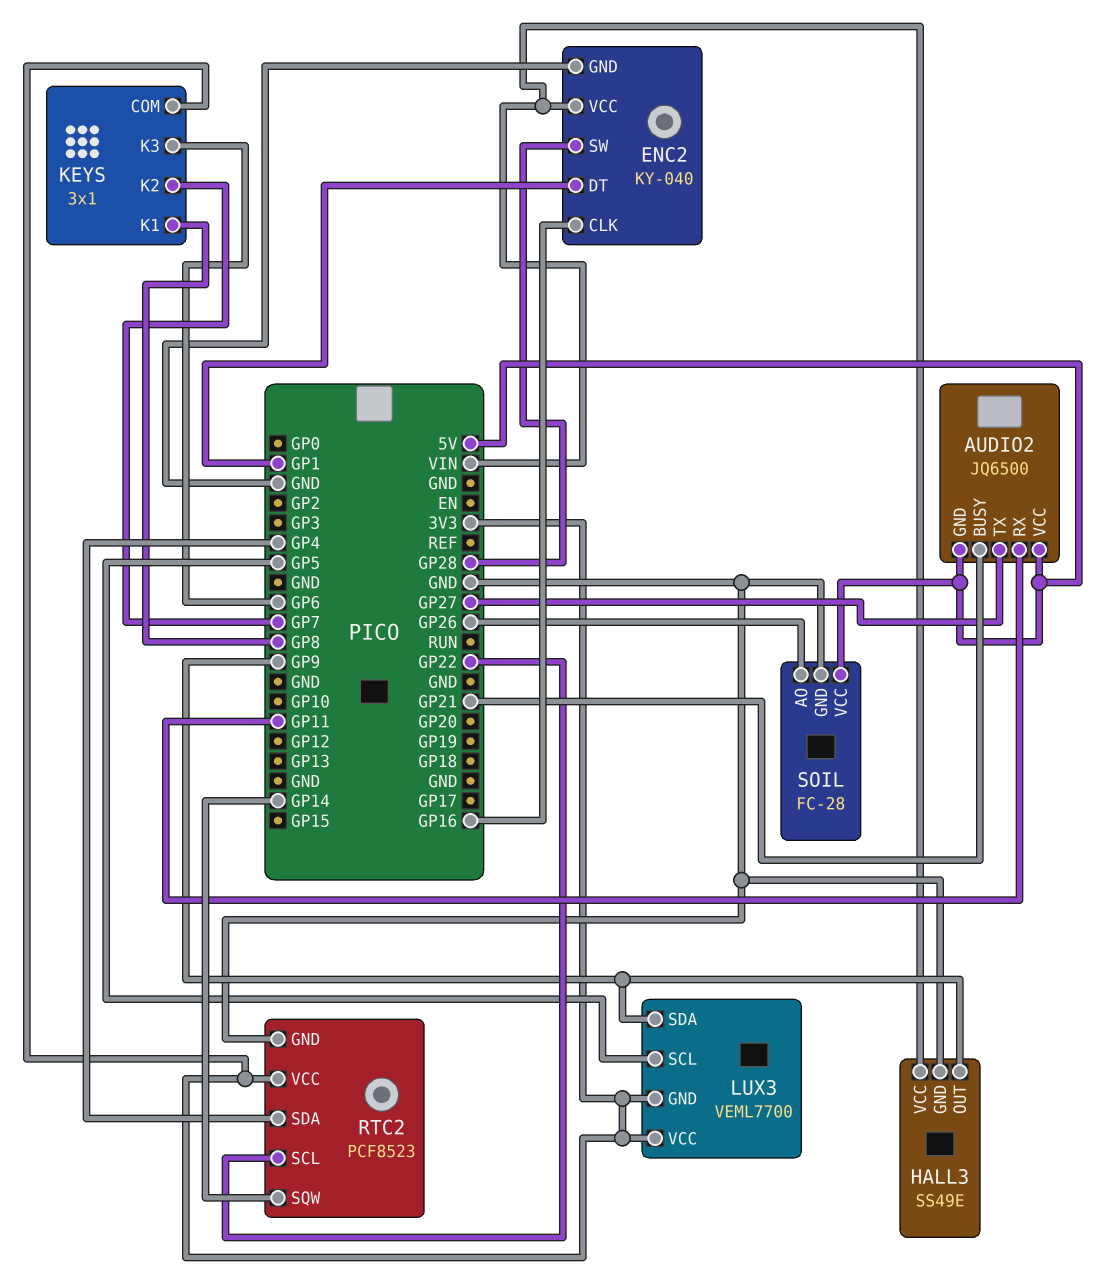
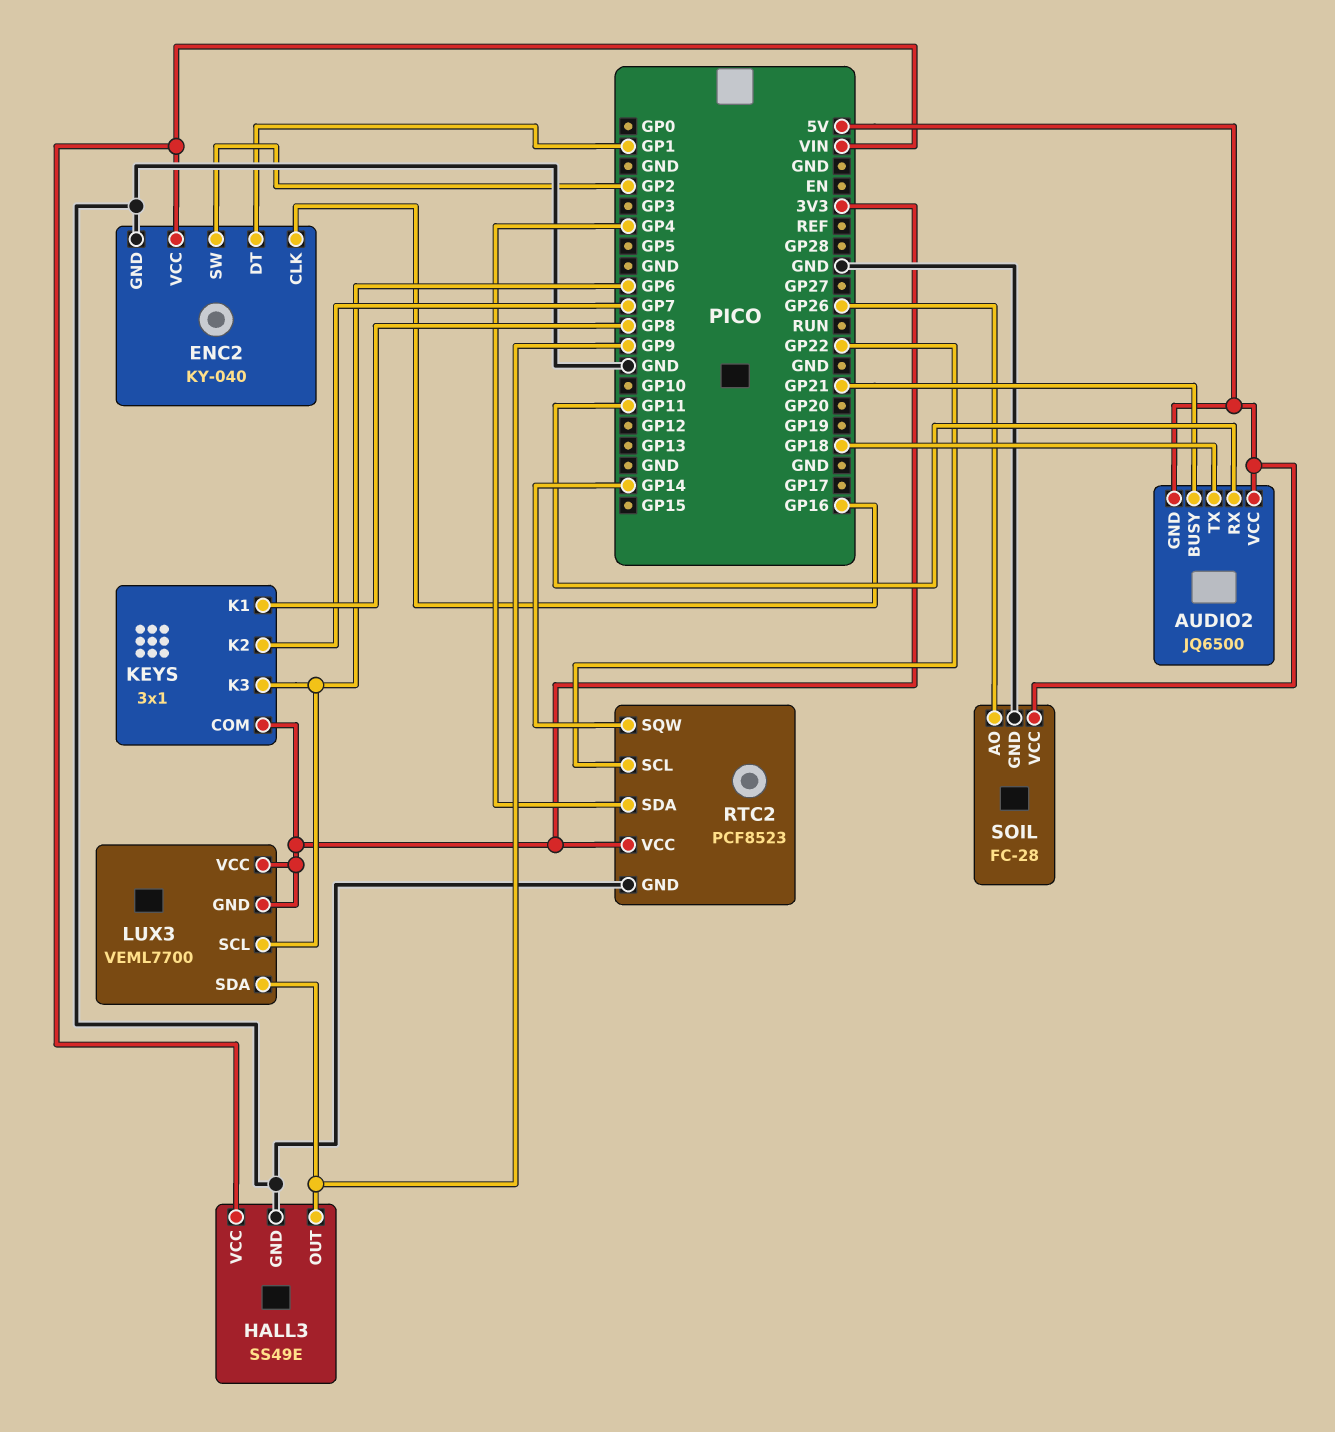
AUDIO2 pin TX: GP27 -> GP18
ENC2 pin SW: GP28 -> GP2
LUX3 pin SCL: GP5 -> GP6

